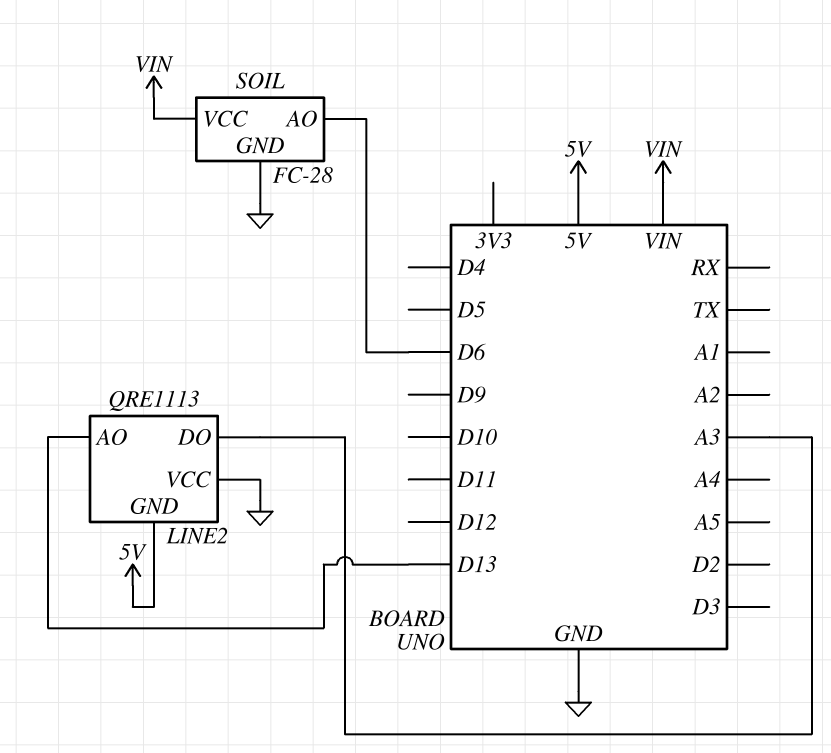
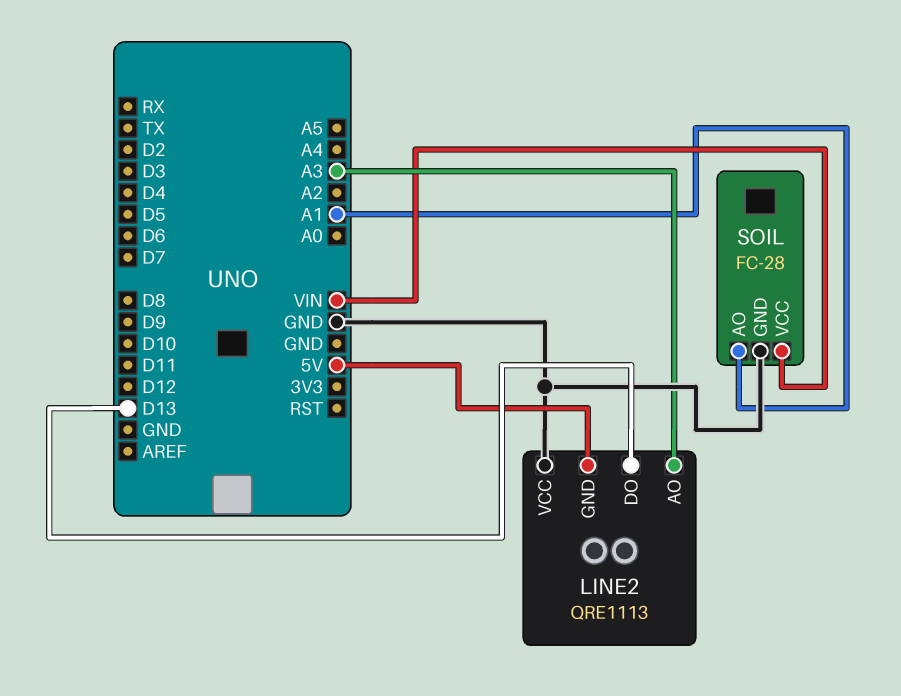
LINE2 pin AO: D13 -> A3
LINE2 pin DO: A3 -> D13
SOIL pin AO: D6 -> A1

